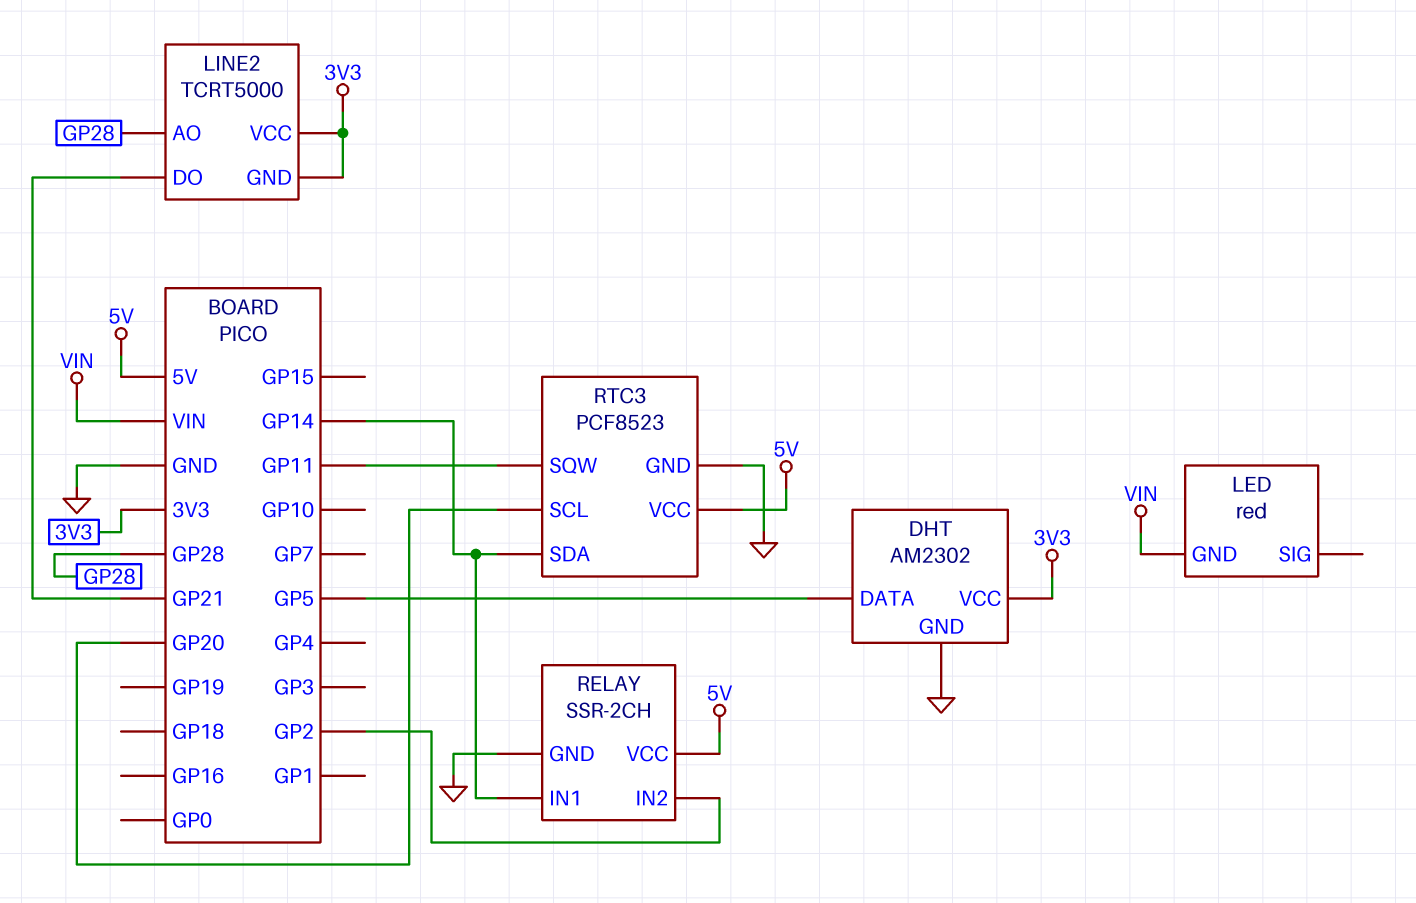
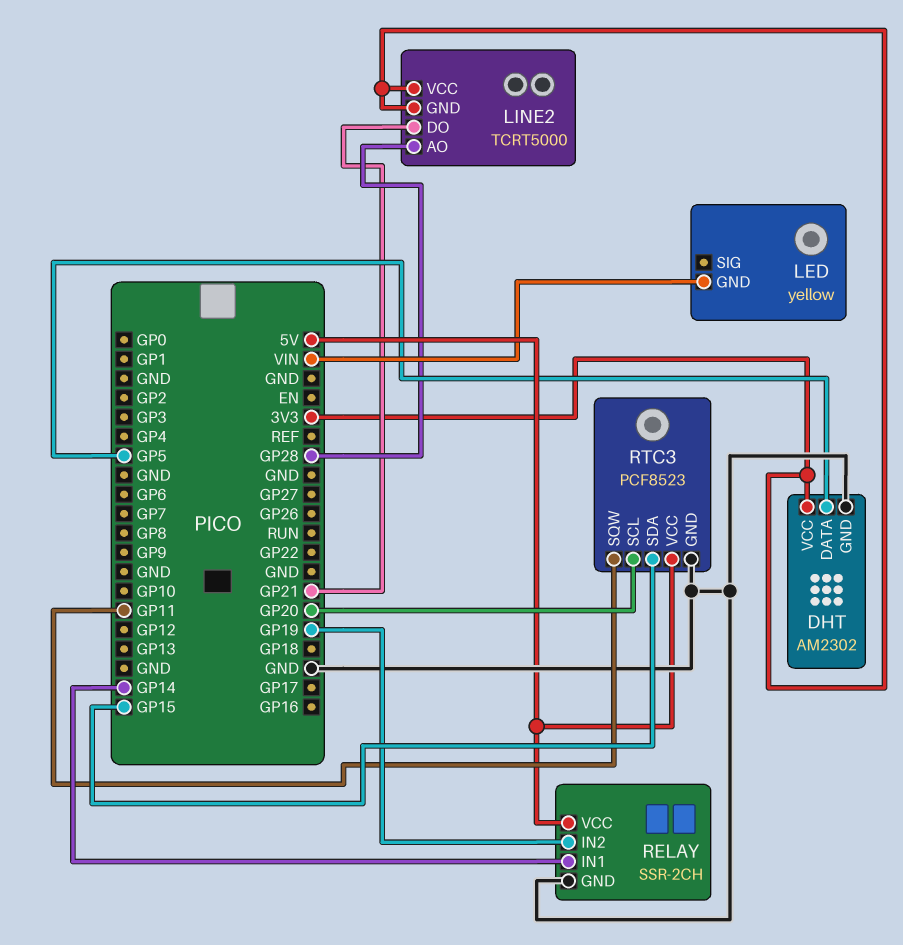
LED: red -> yellow
RELAY pin IN2: GP2 -> GP19
RTC3 pin SDA: GP14 -> GP15

